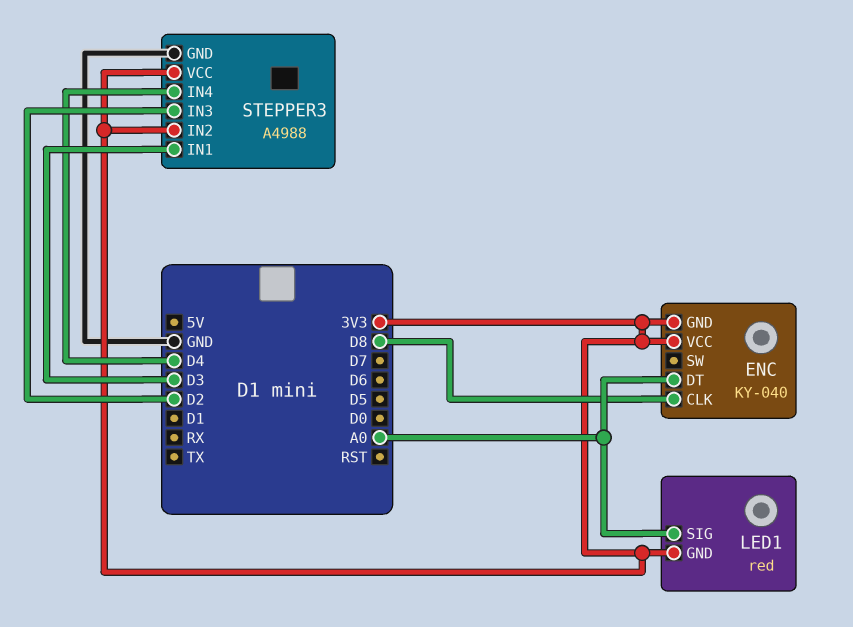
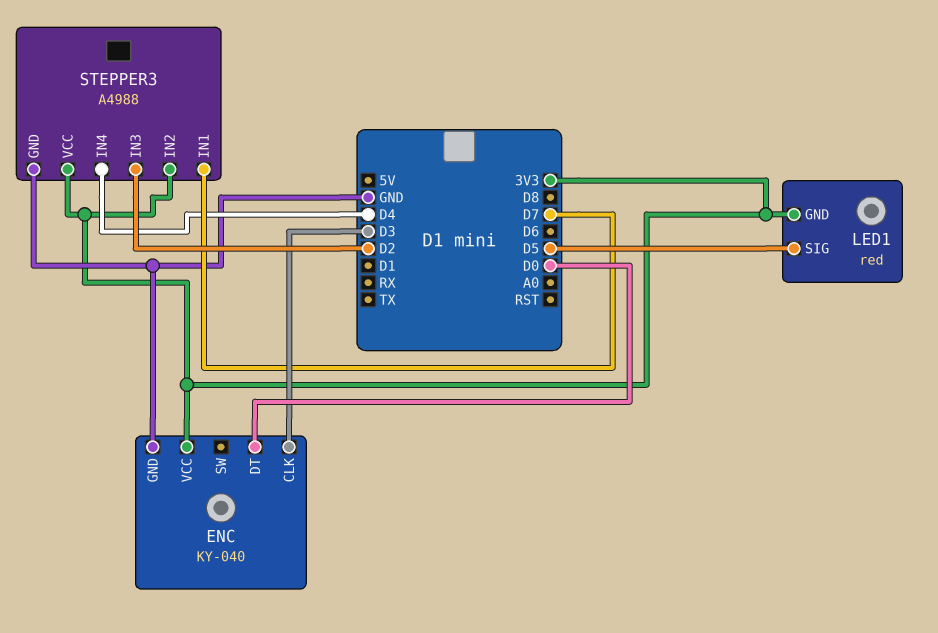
ENC pin CLK: D8 -> D3
ENC pin DT: A0 -> D0
ENC pin GND: 3V3 -> GND
LED1 pin SIG: A0 -> D5
STEPPER3 pin IN1: D3 -> D7

